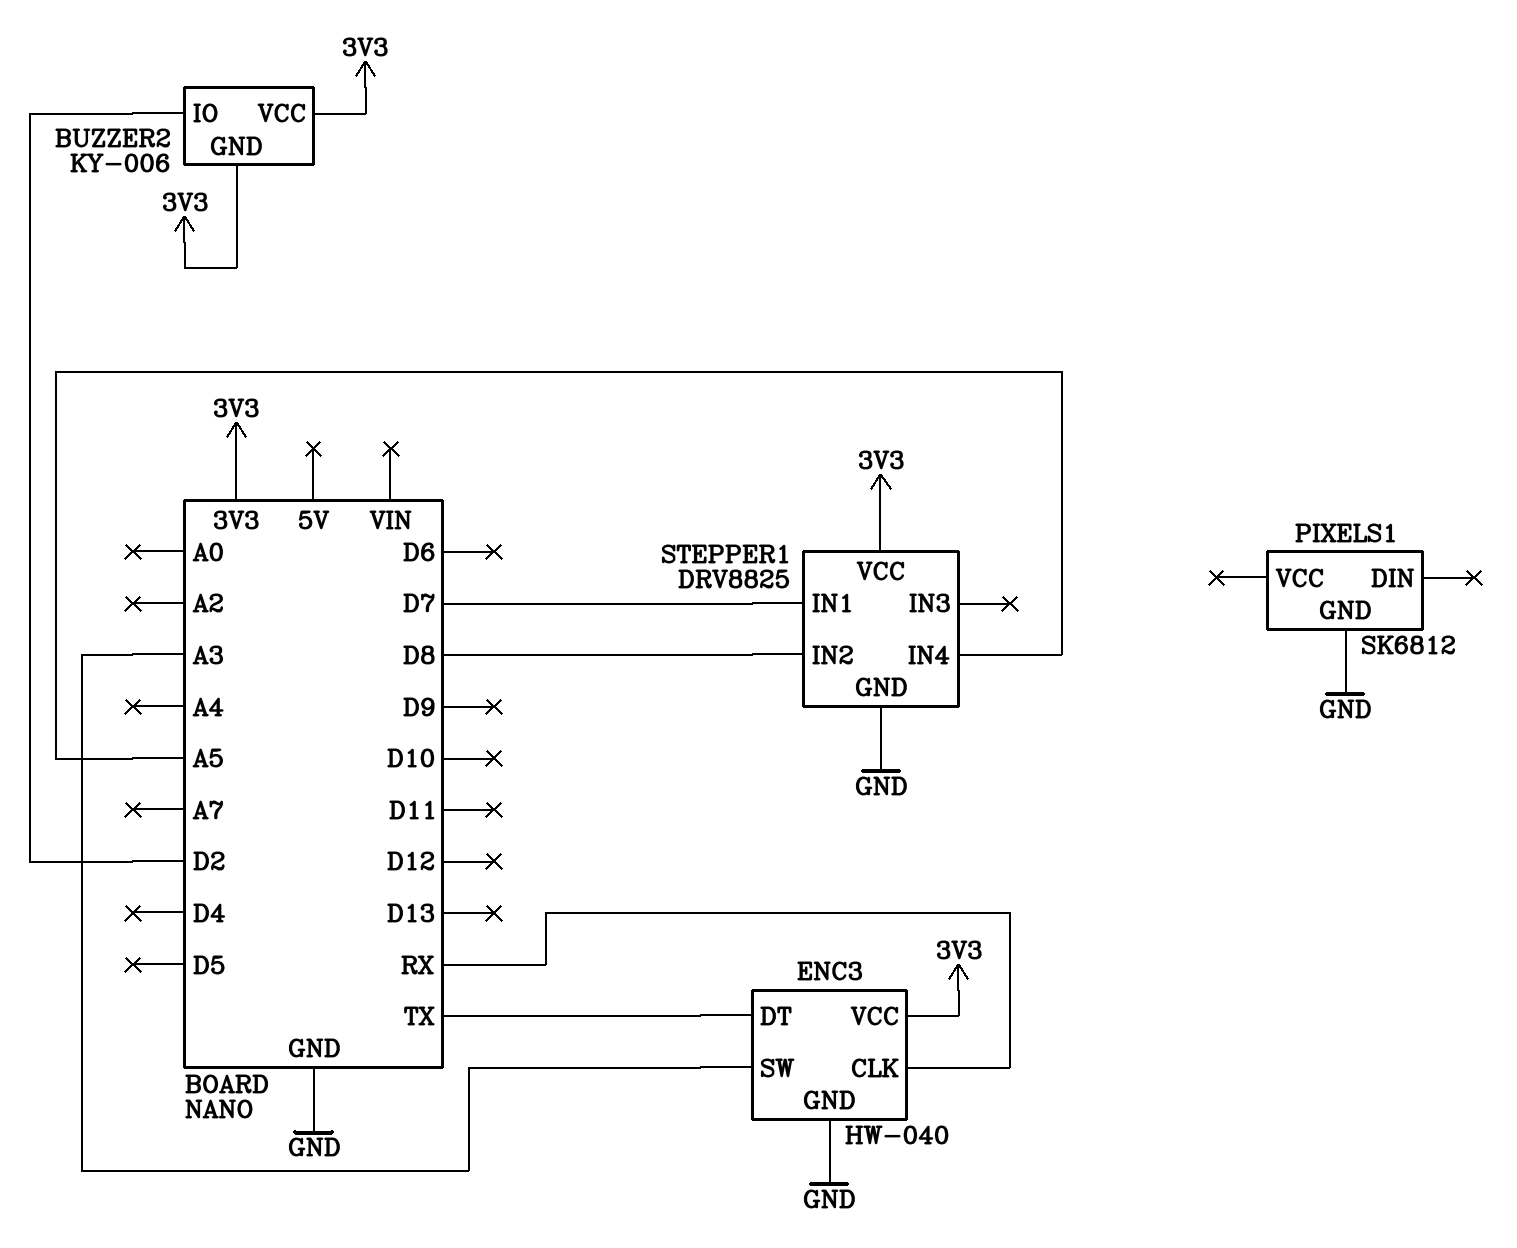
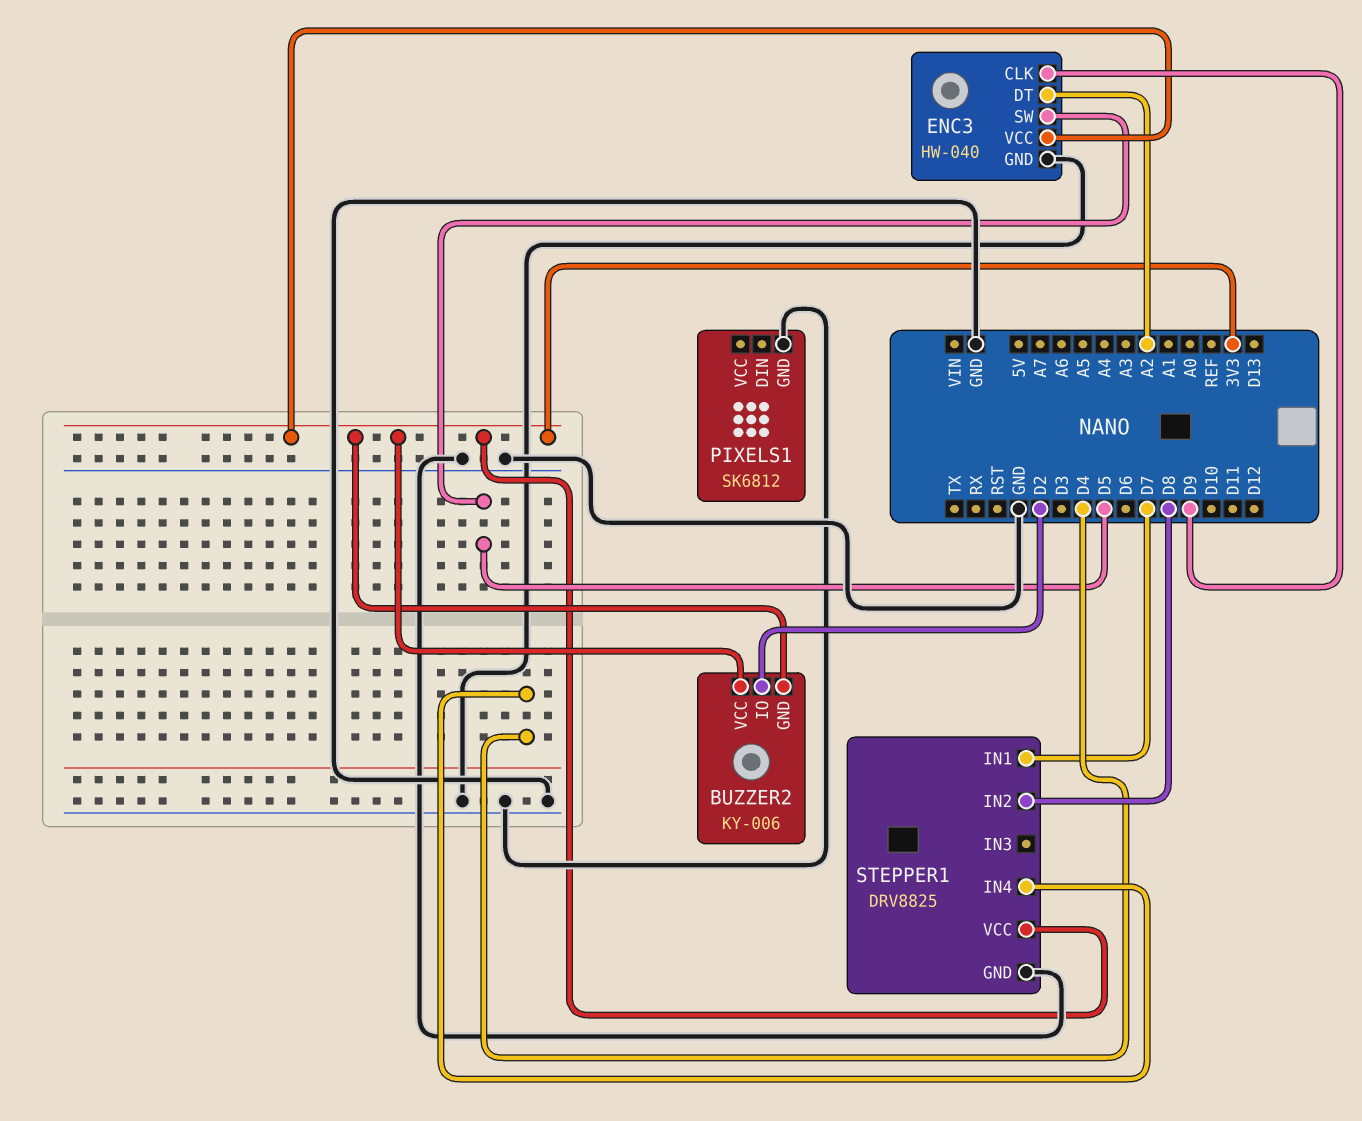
ENC3 pin CLK: RX -> D9
ENC3 pin DT: TX -> A2
ENC3 pin SW: A3 -> D5
STEPPER1 pin IN4: A5 -> D4

